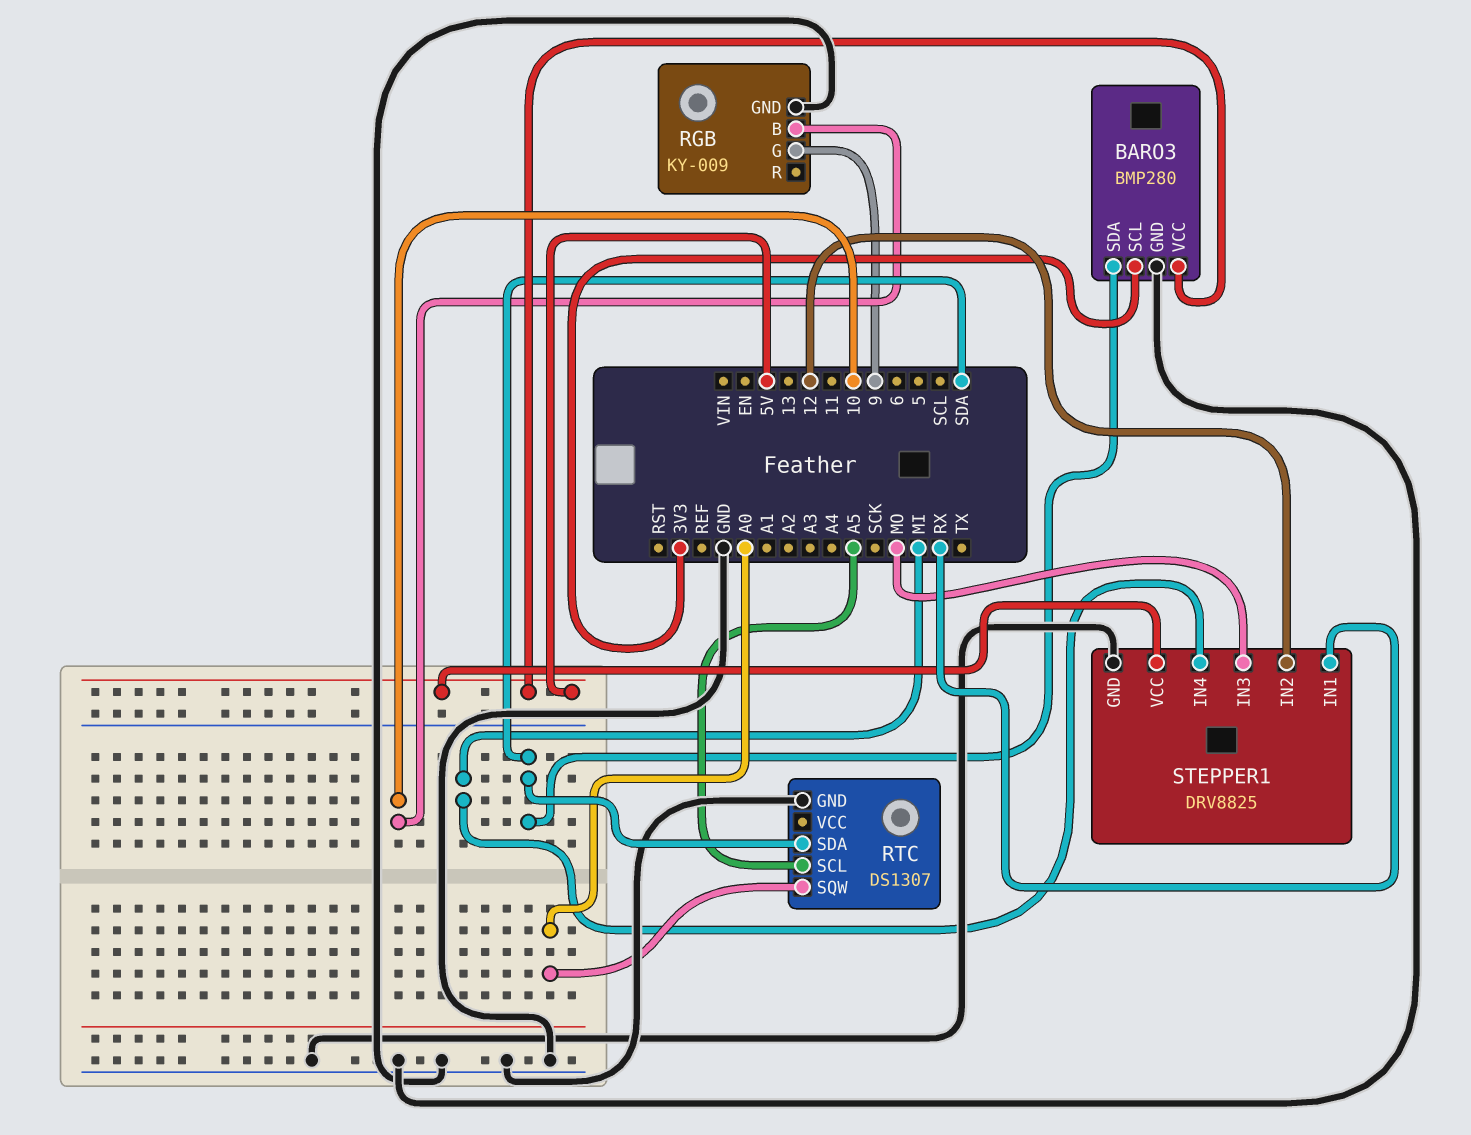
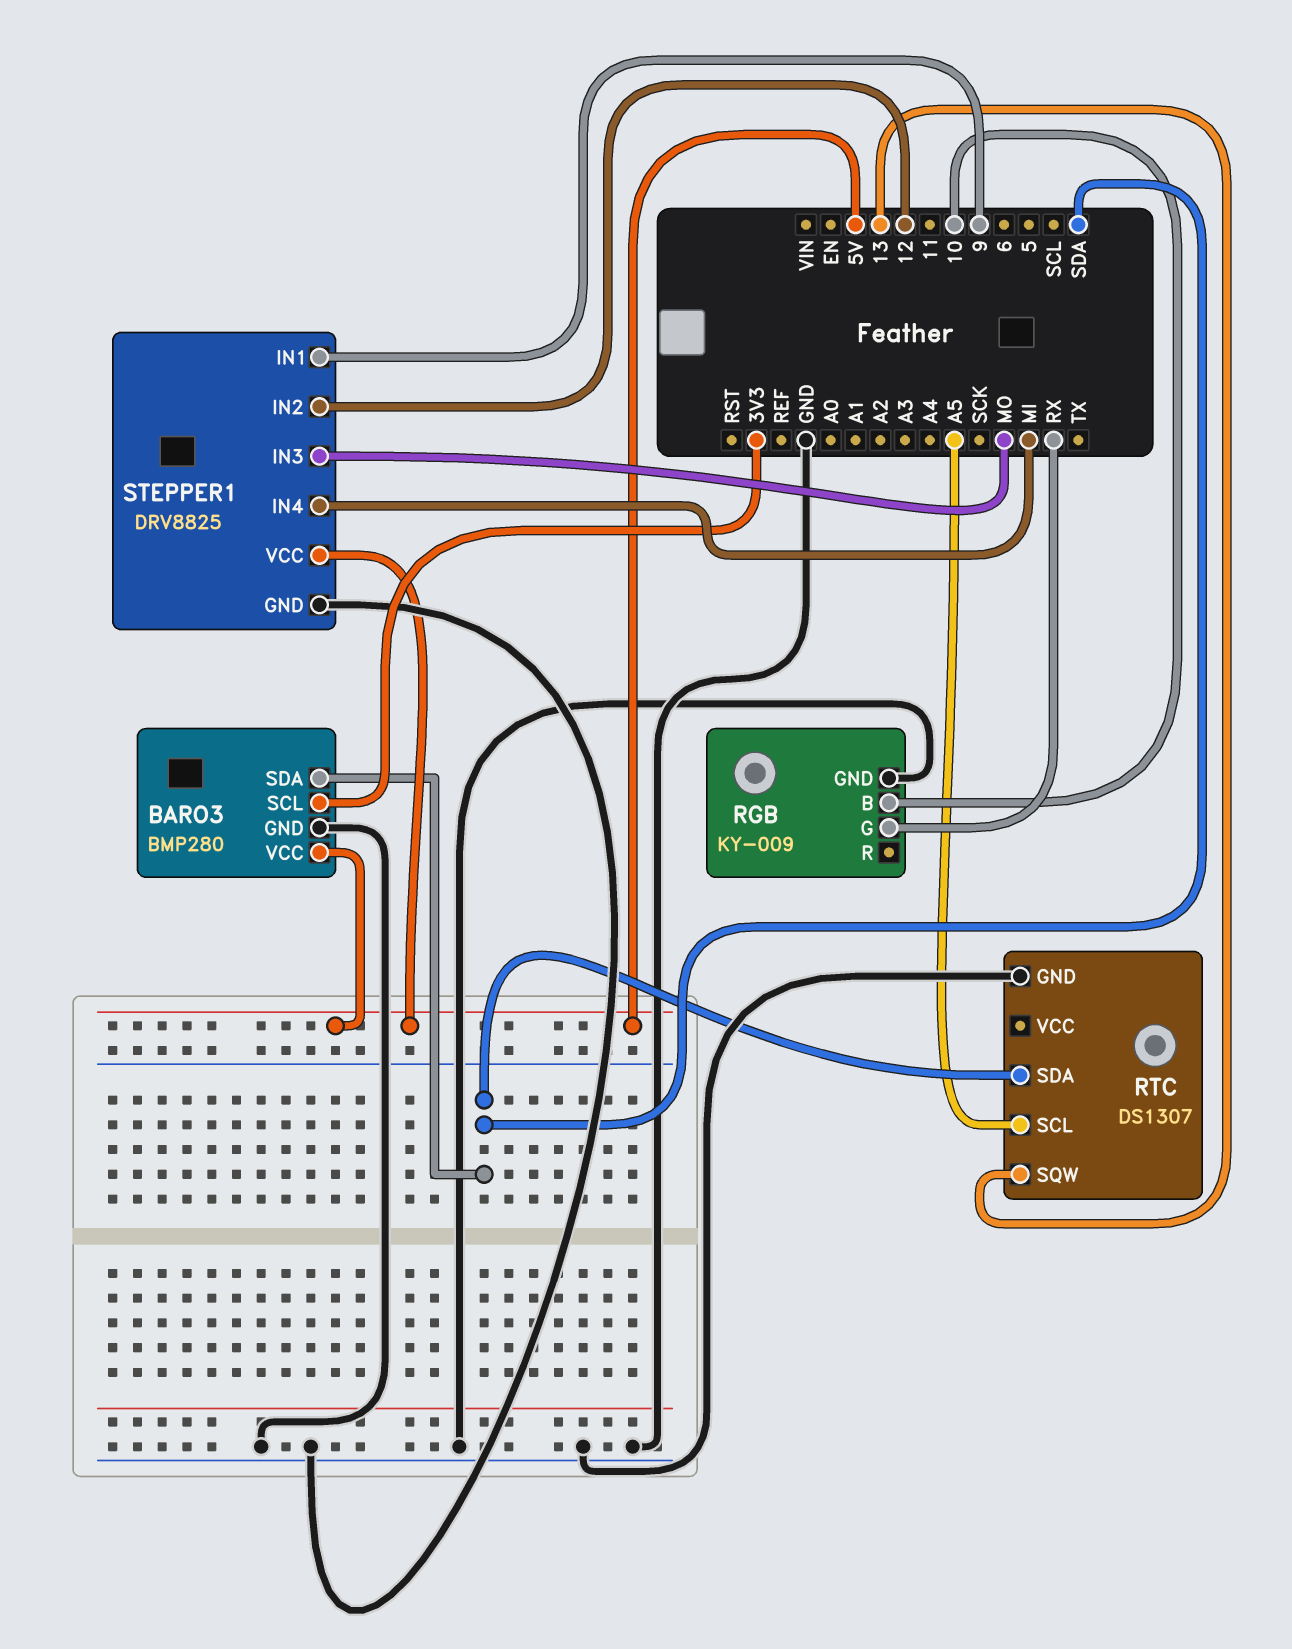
RGB pin G: 9 -> RX
RTC pin SQW: A0 -> 13
STEPPER1 pin IN1: RX -> 9

